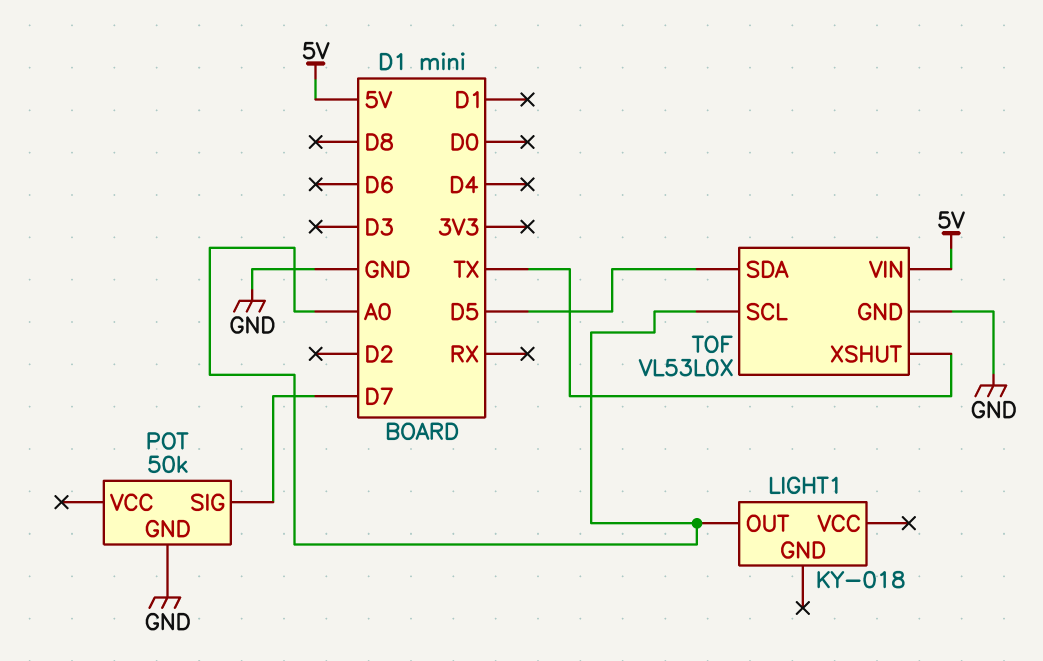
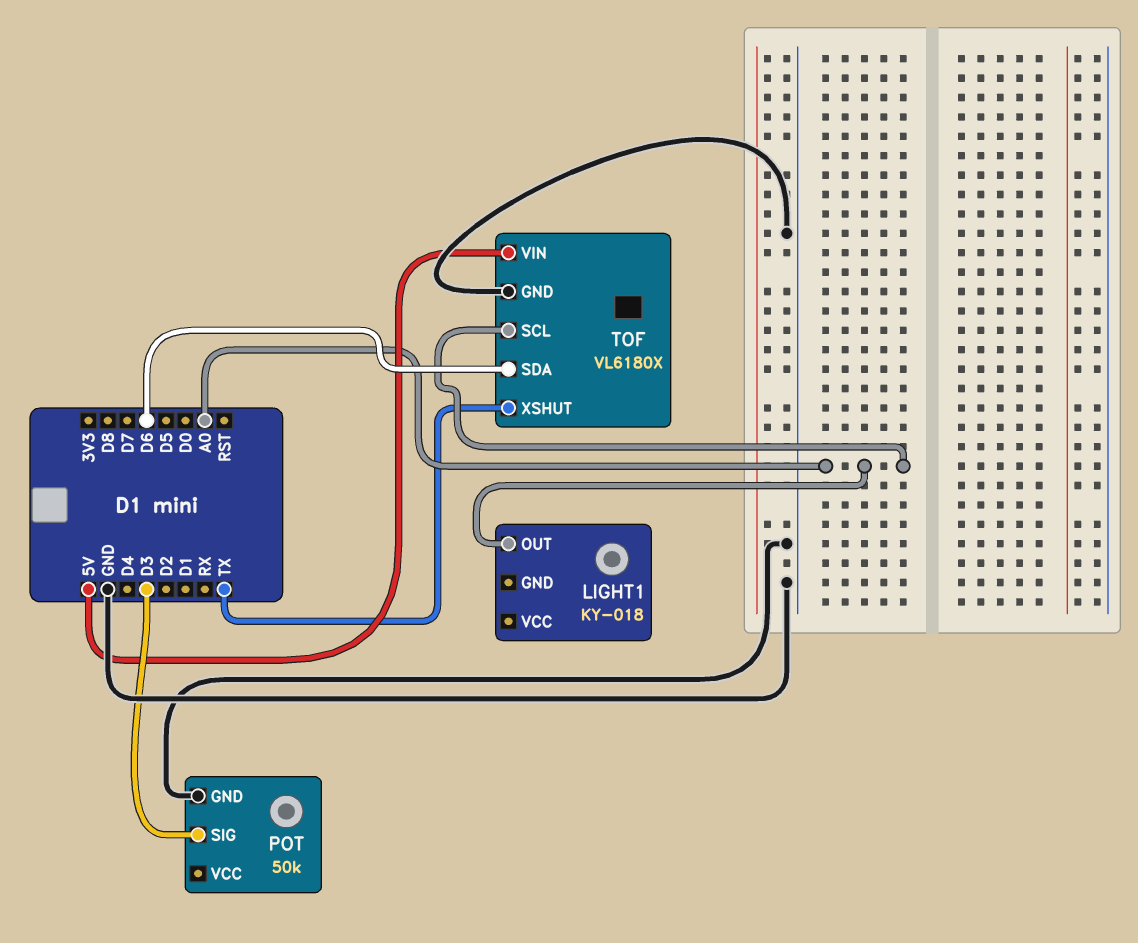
POT pin SIG: D7 -> D3
TOF: VL53L0X -> VL6180X
TOF pin SDA: D5 -> D6

